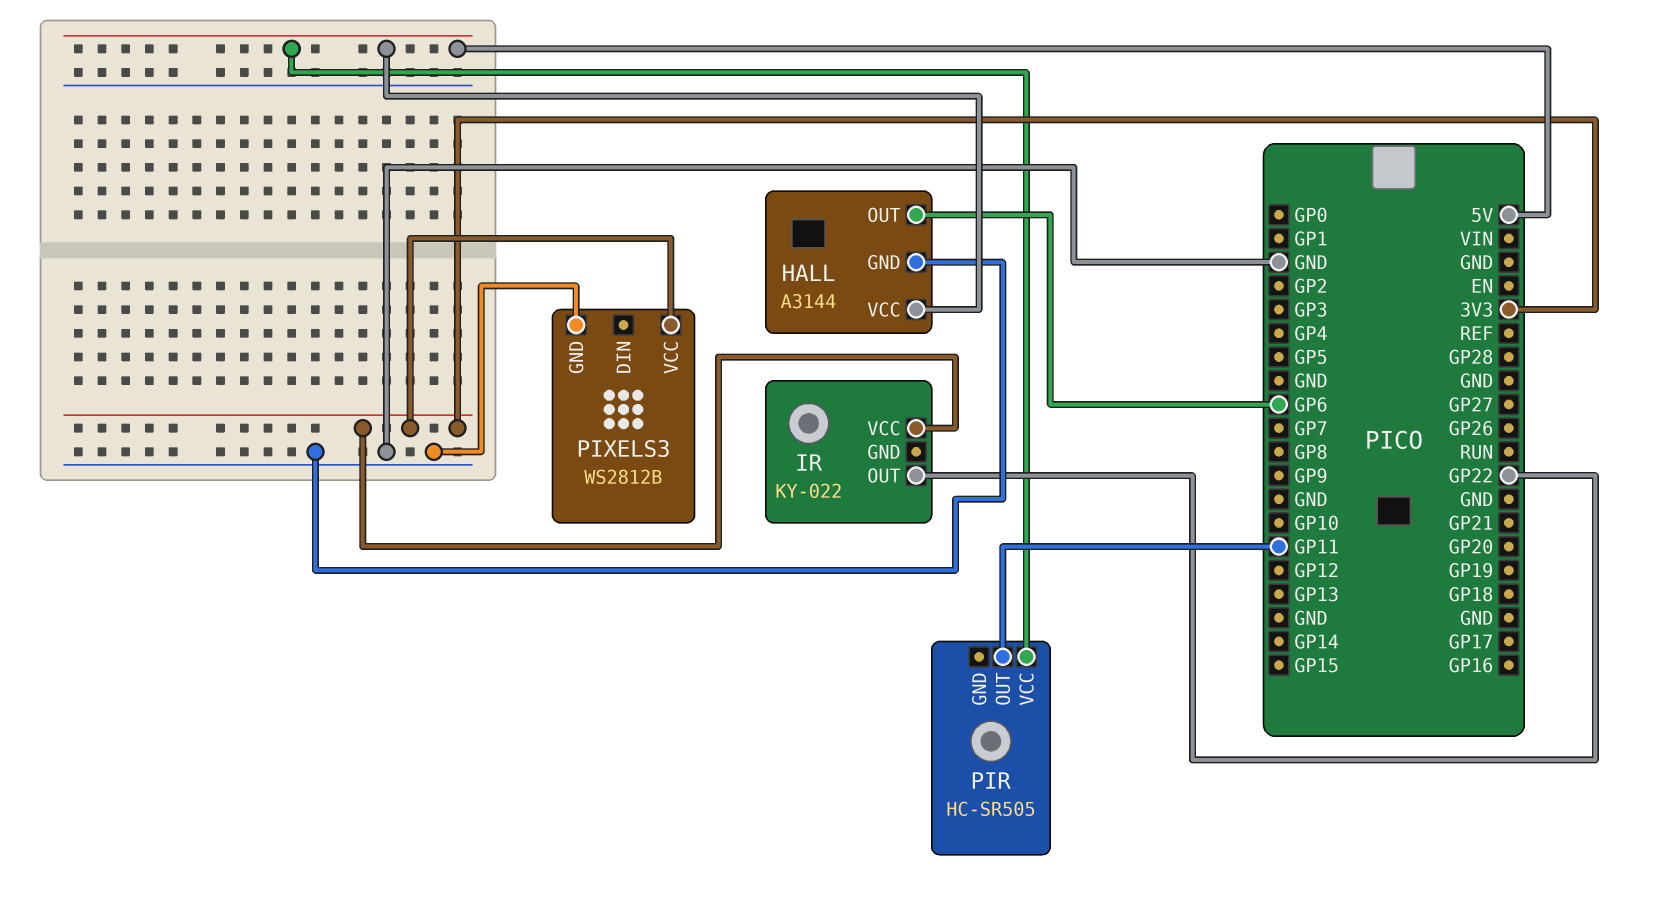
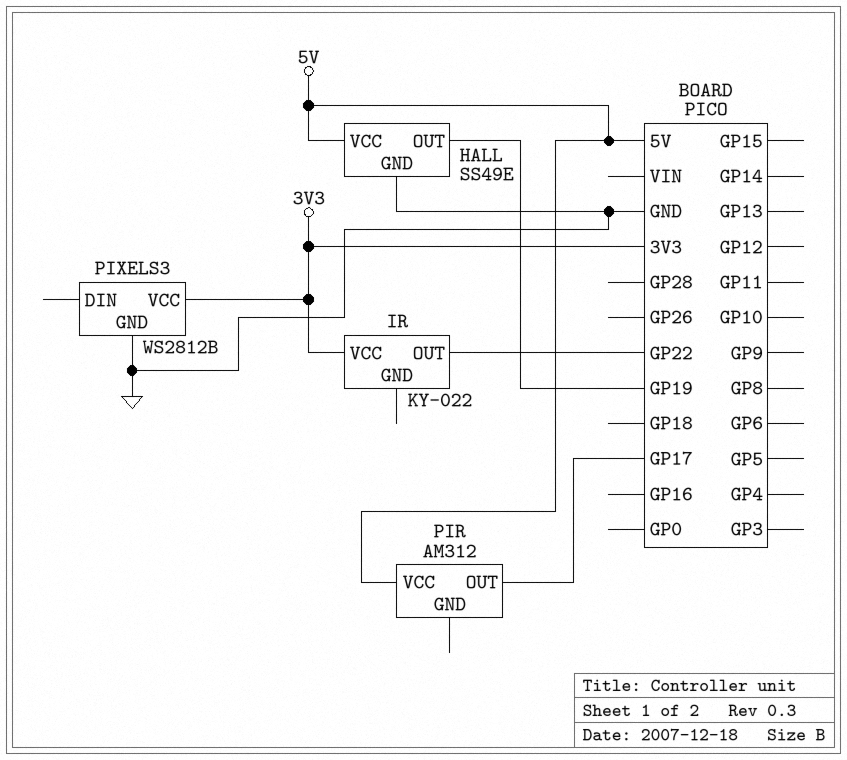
HALL: A3144 -> SS49E
HALL pin OUT: GP6 -> GP19
PIR: HC-SR505 -> AM312
PIR pin OUT: GP11 -> GP17

